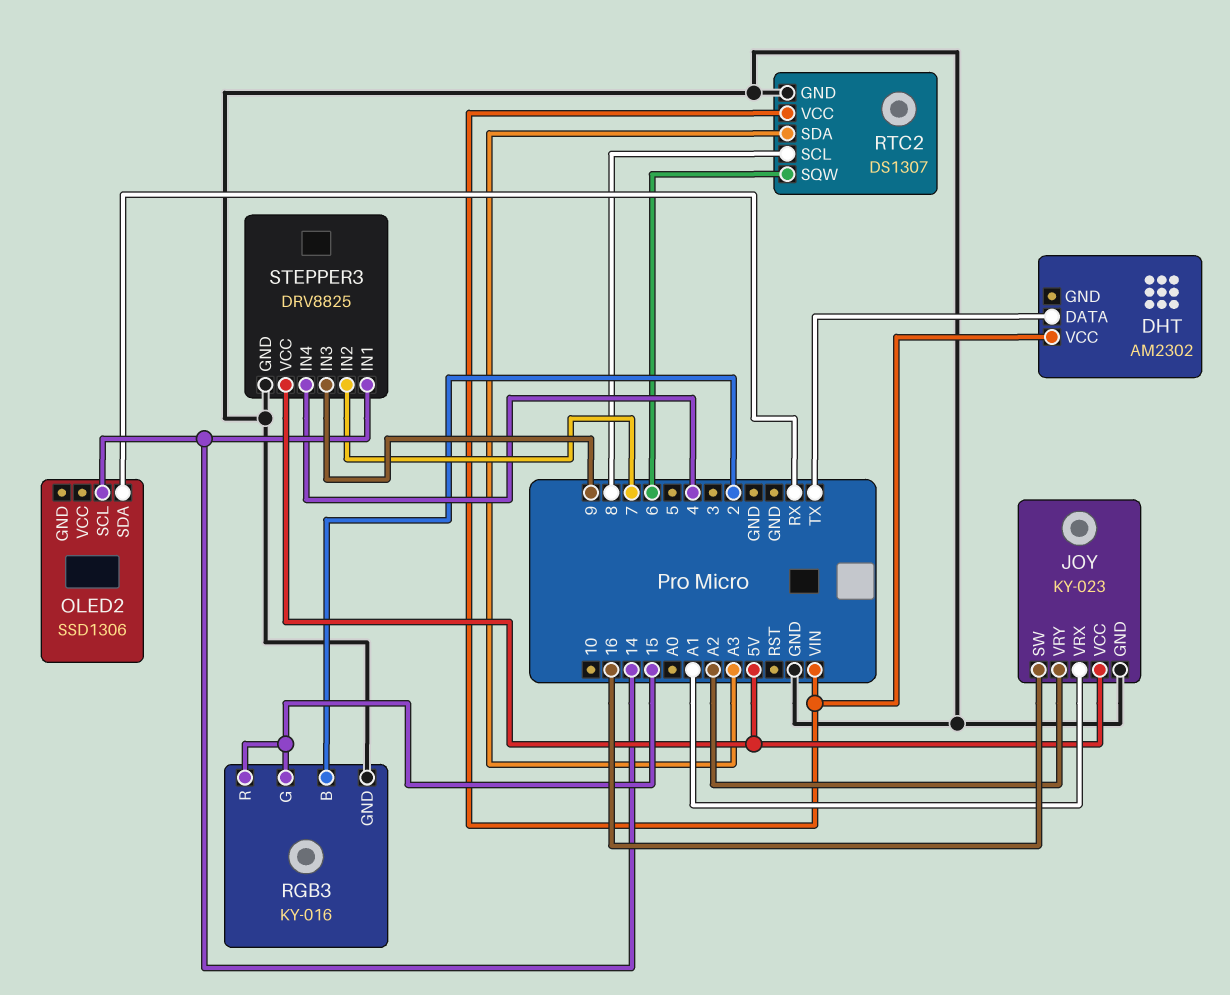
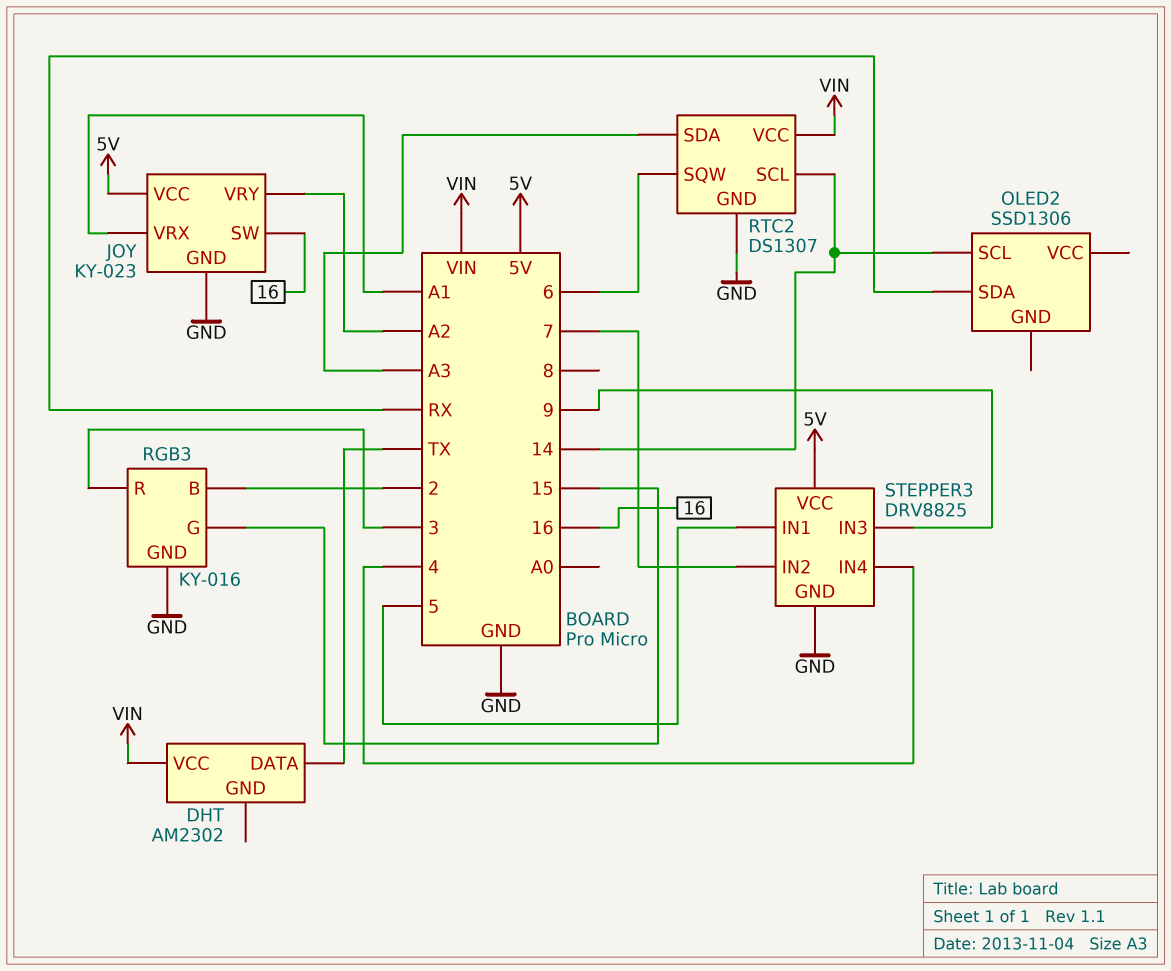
RGB3 pin R: 15 -> 3
RTC2 pin SCL: 8 -> 14
STEPPER3 pin IN1: 14 -> 5

